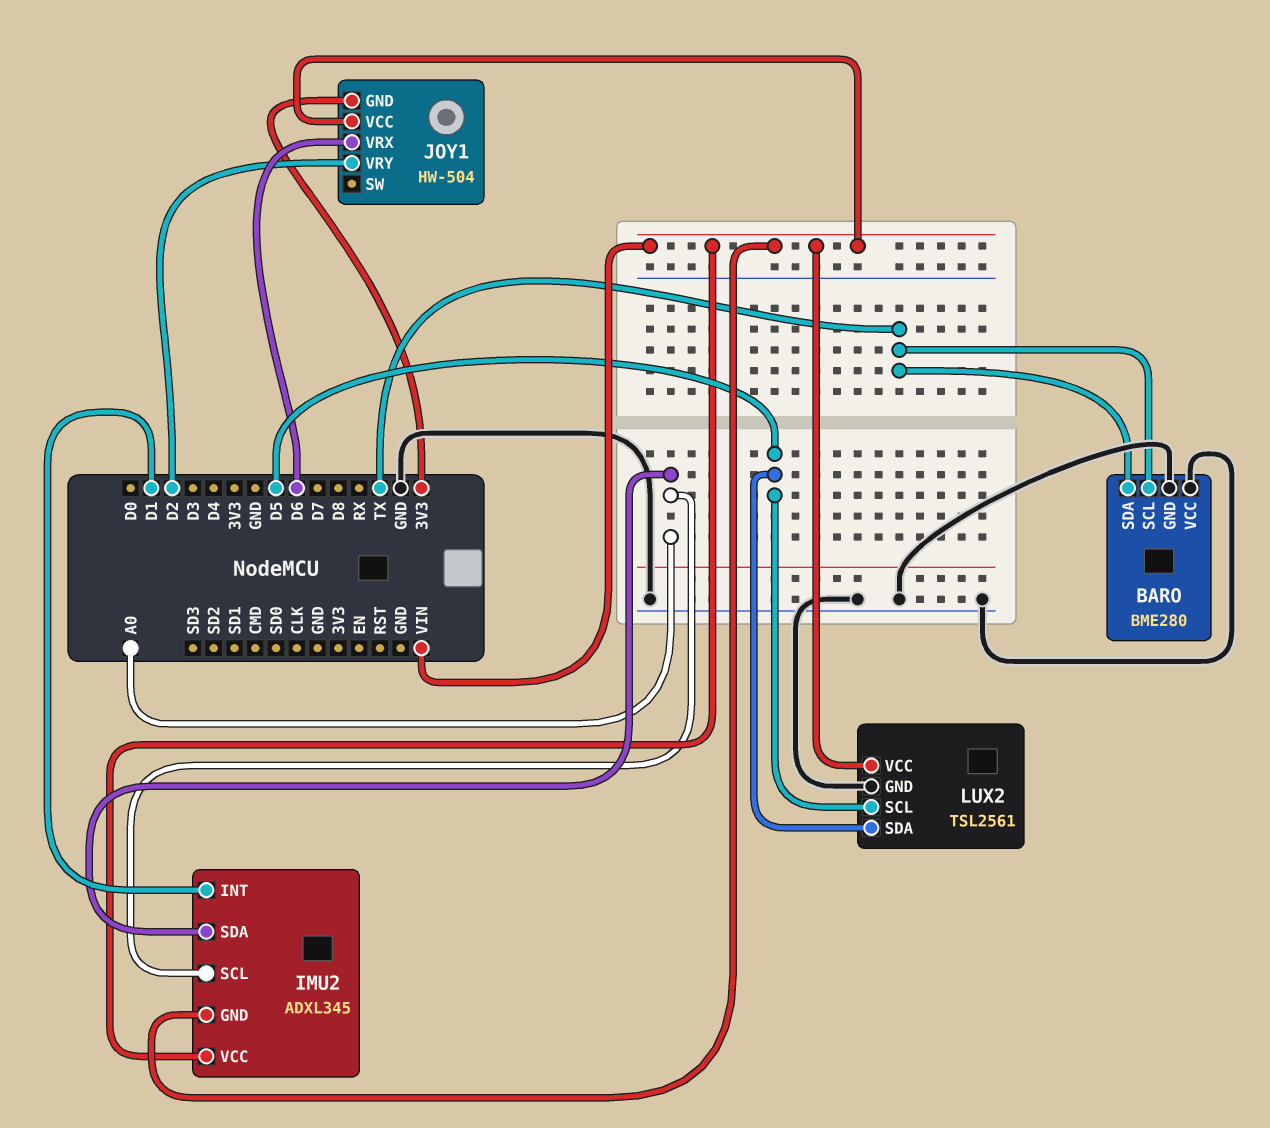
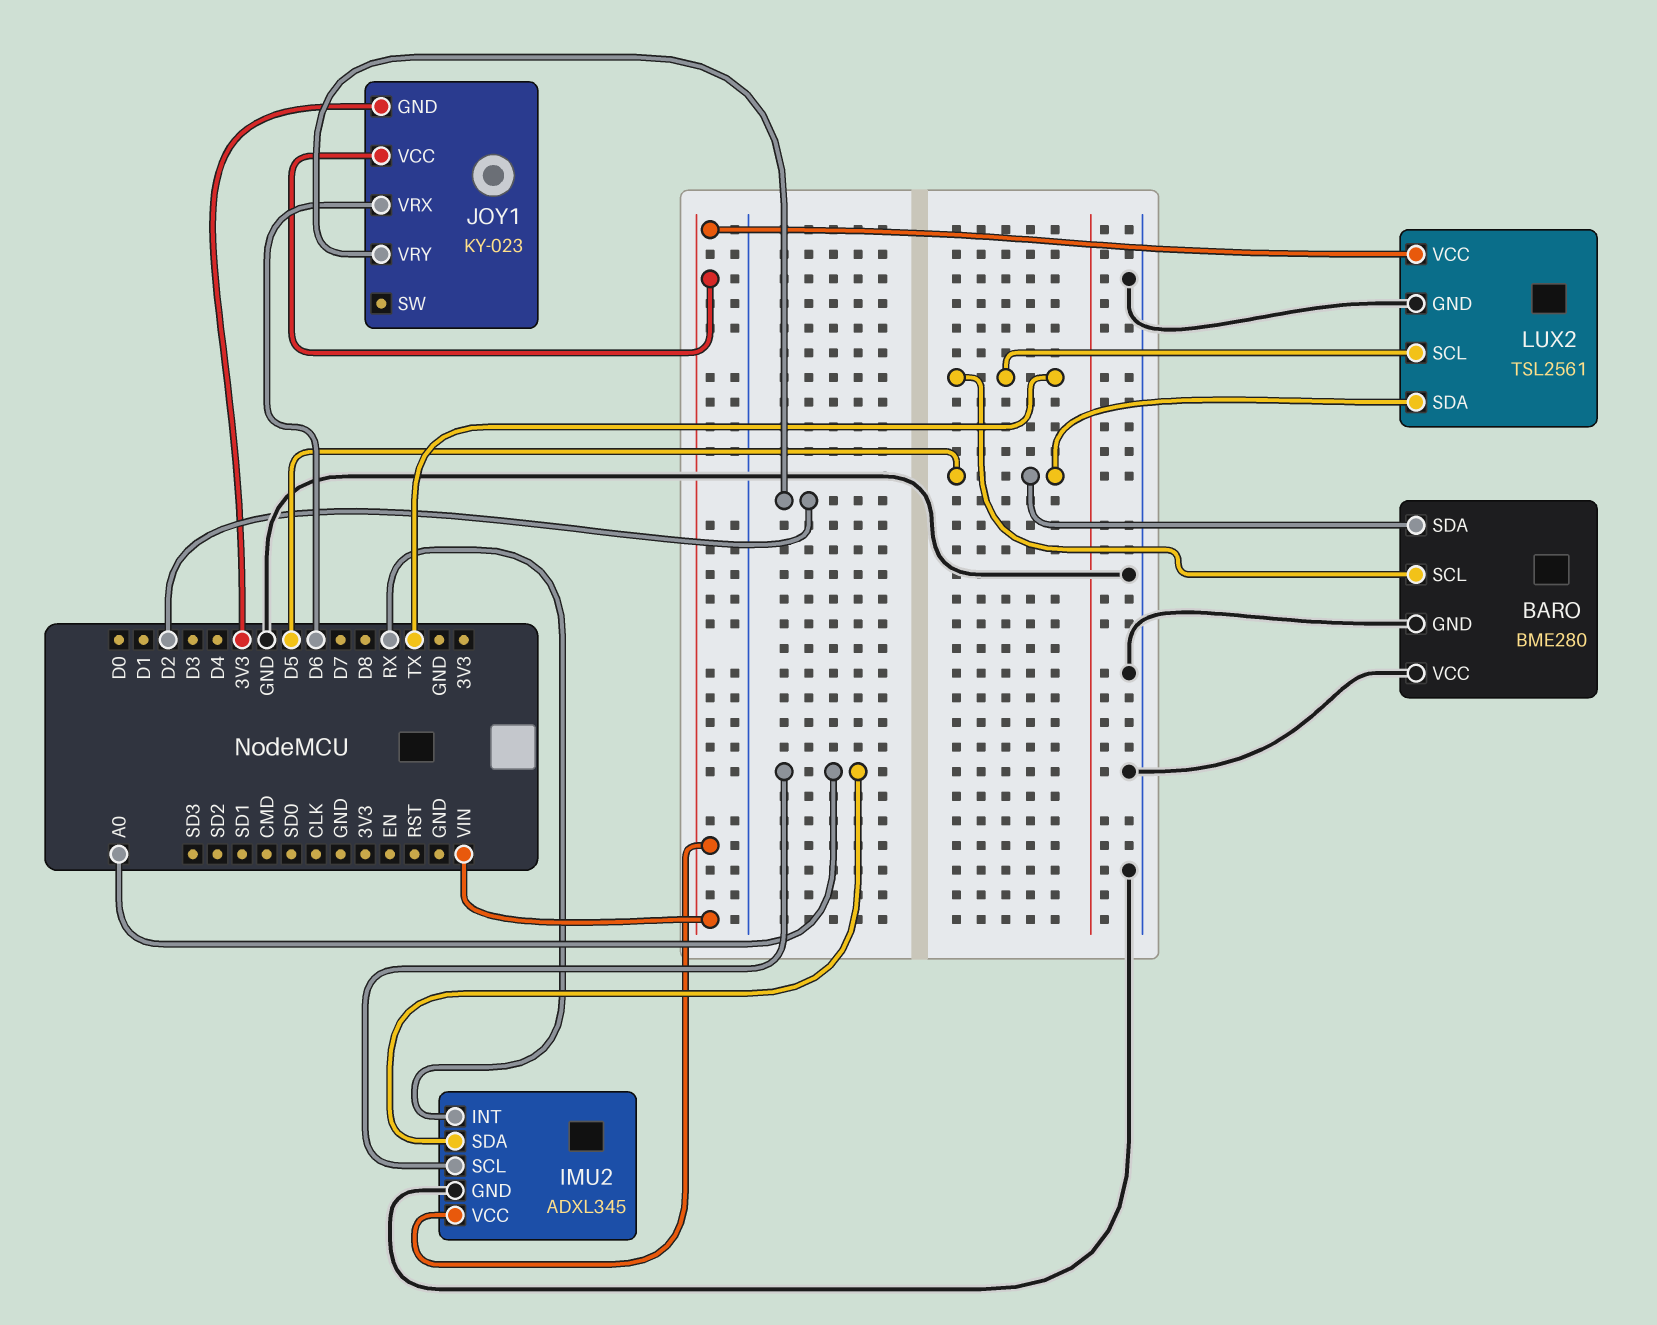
BARO pin SDA: TX -> D5
IMU2 pin GND: VIN -> GND
IMU2 pin INT: D1 -> RX
JOY1: HW-504 -> KY-023
LUX2 pin SCL: D5 -> TX

